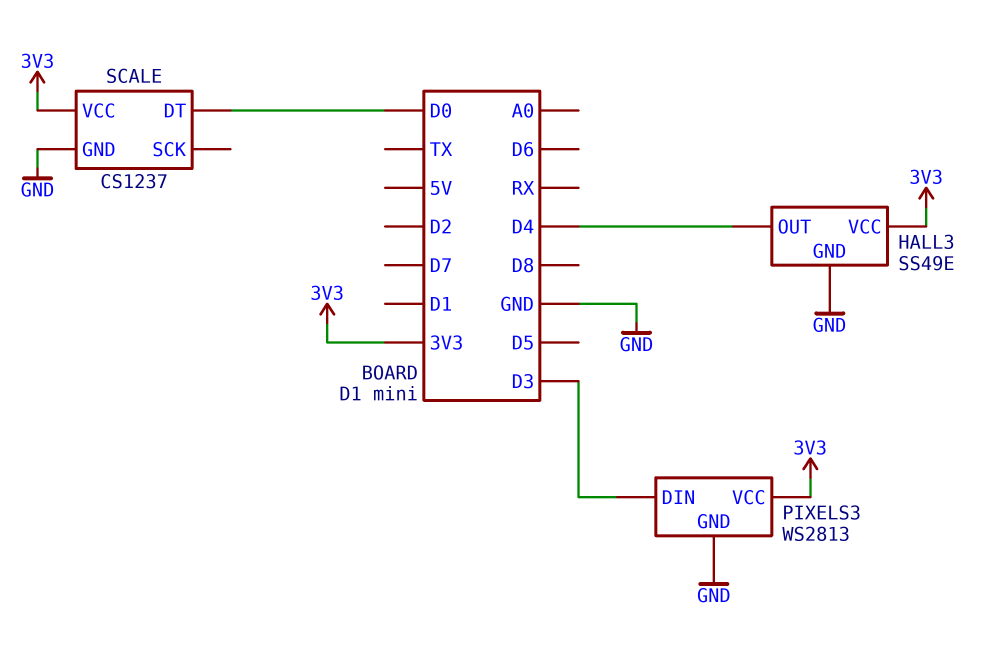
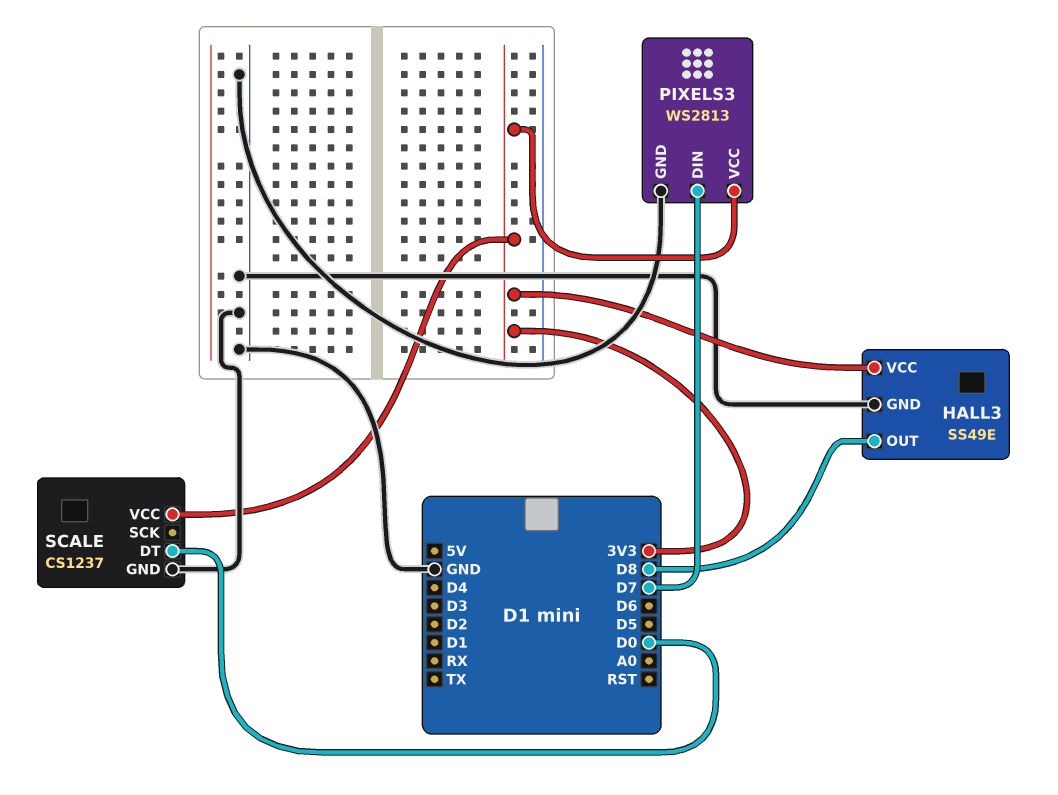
HALL3 pin OUT: D4 -> D8
PIXELS3 pin DIN: D3 -> D7

